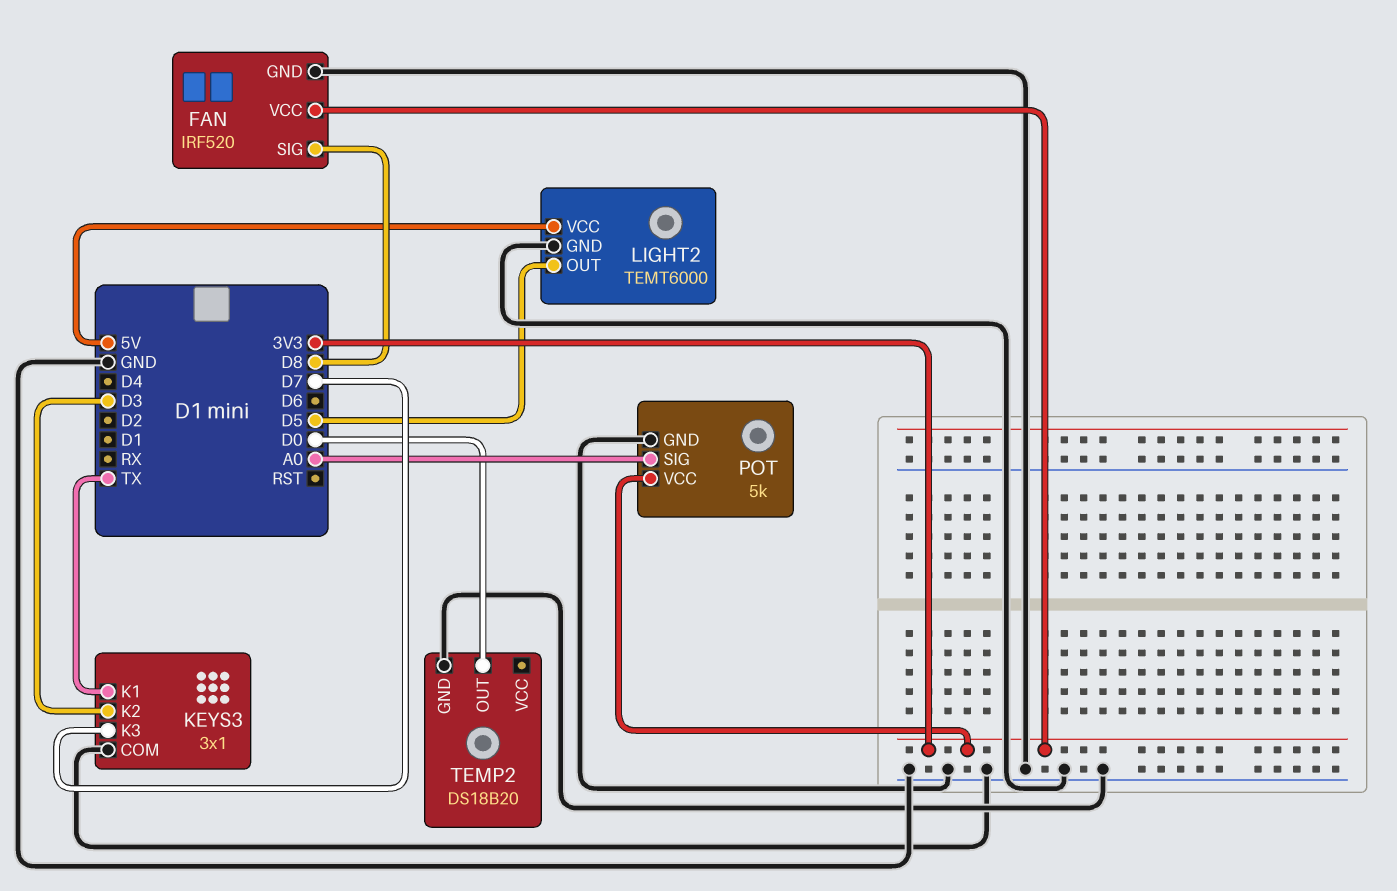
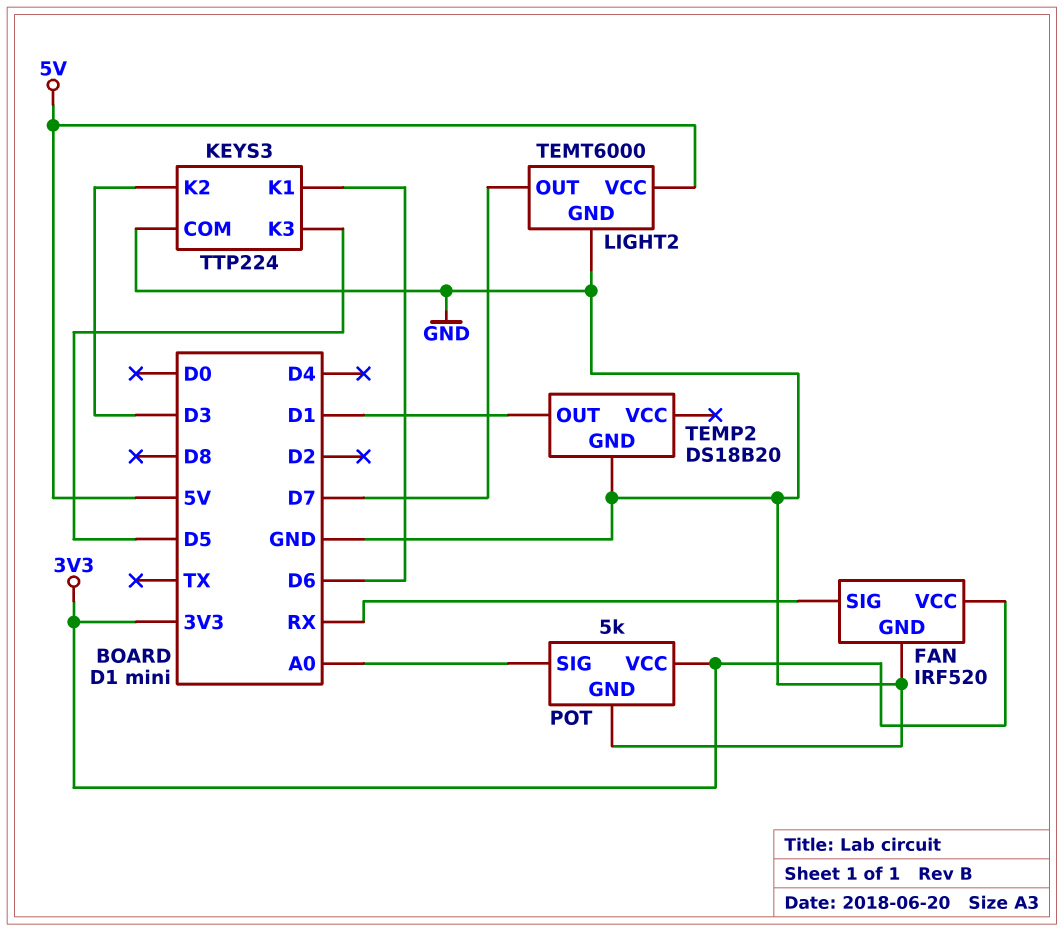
FAN pin SIG: D8 -> RX
KEYS3: 3x1 -> TTP224
KEYS3 pin K1: TX -> D6
KEYS3 pin K3: D7 -> D5
LIGHT2 pin OUT: D5 -> D7
TEMP2 pin OUT: D0 -> D1

